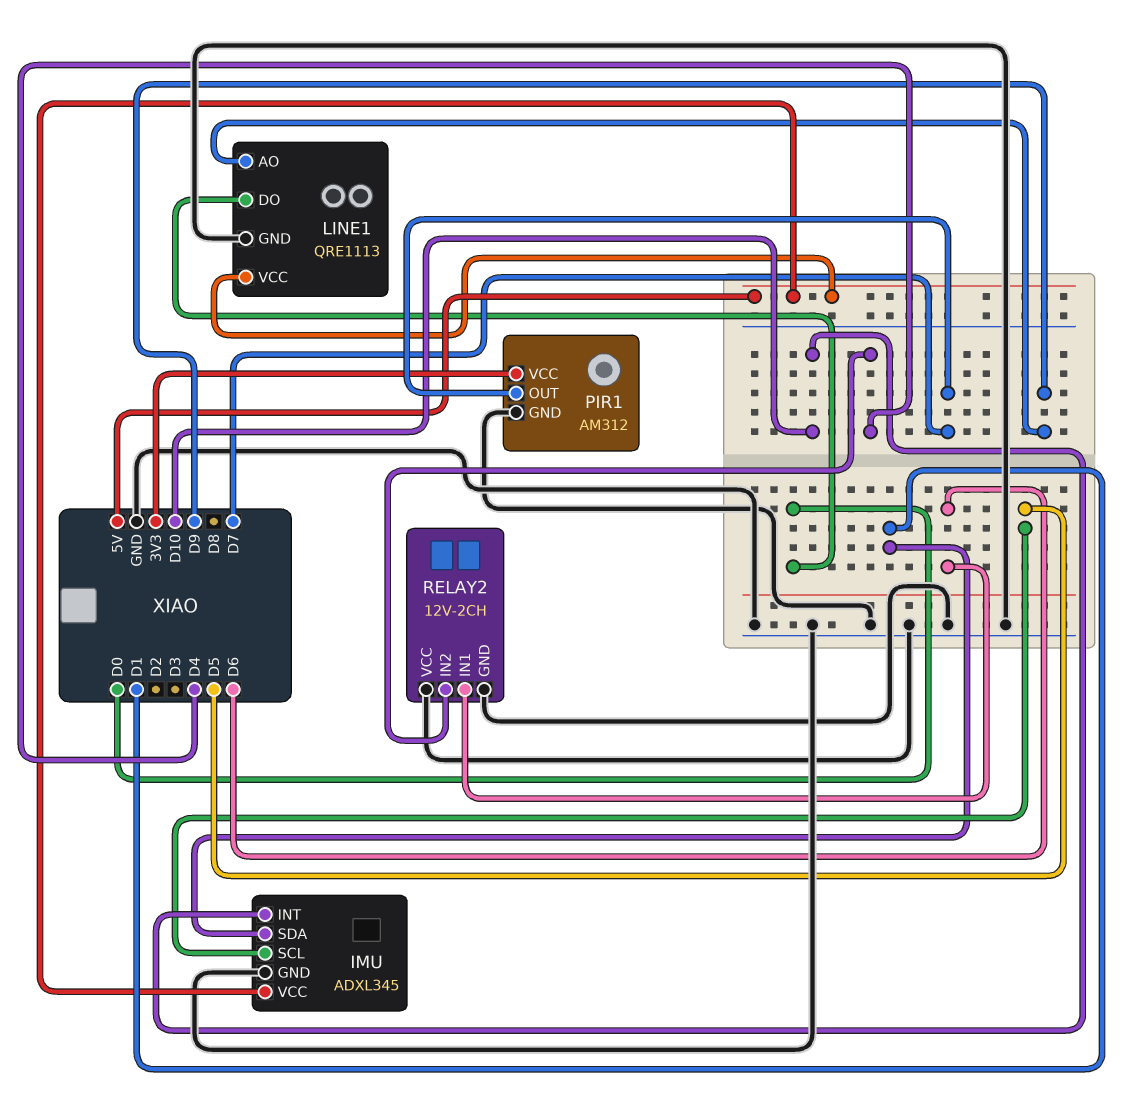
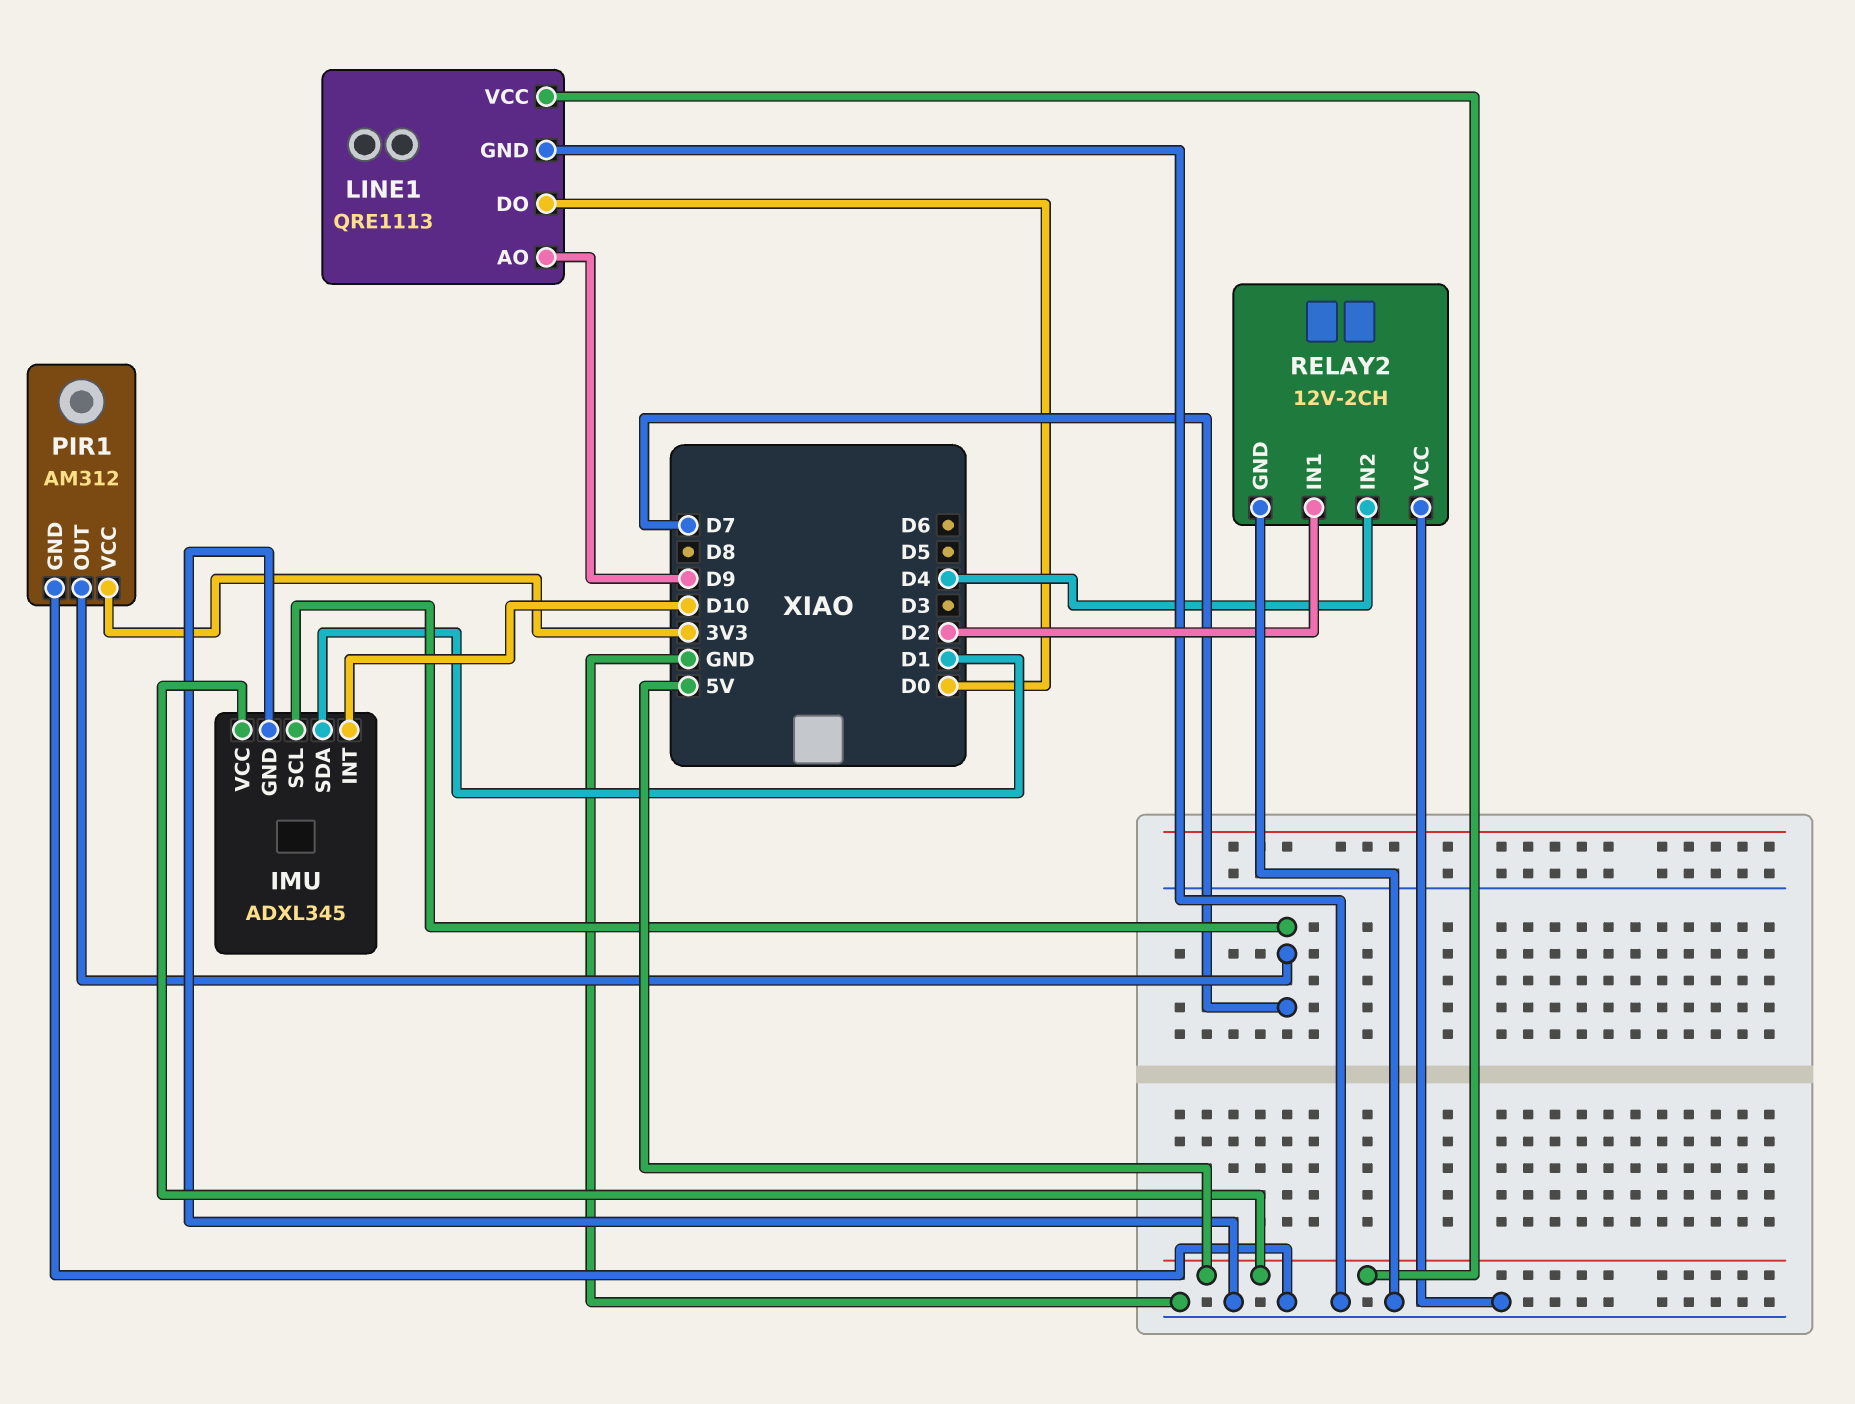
IMU pin SCL: D5 -> D7
RELAY2 pin IN1: D6 -> D2

